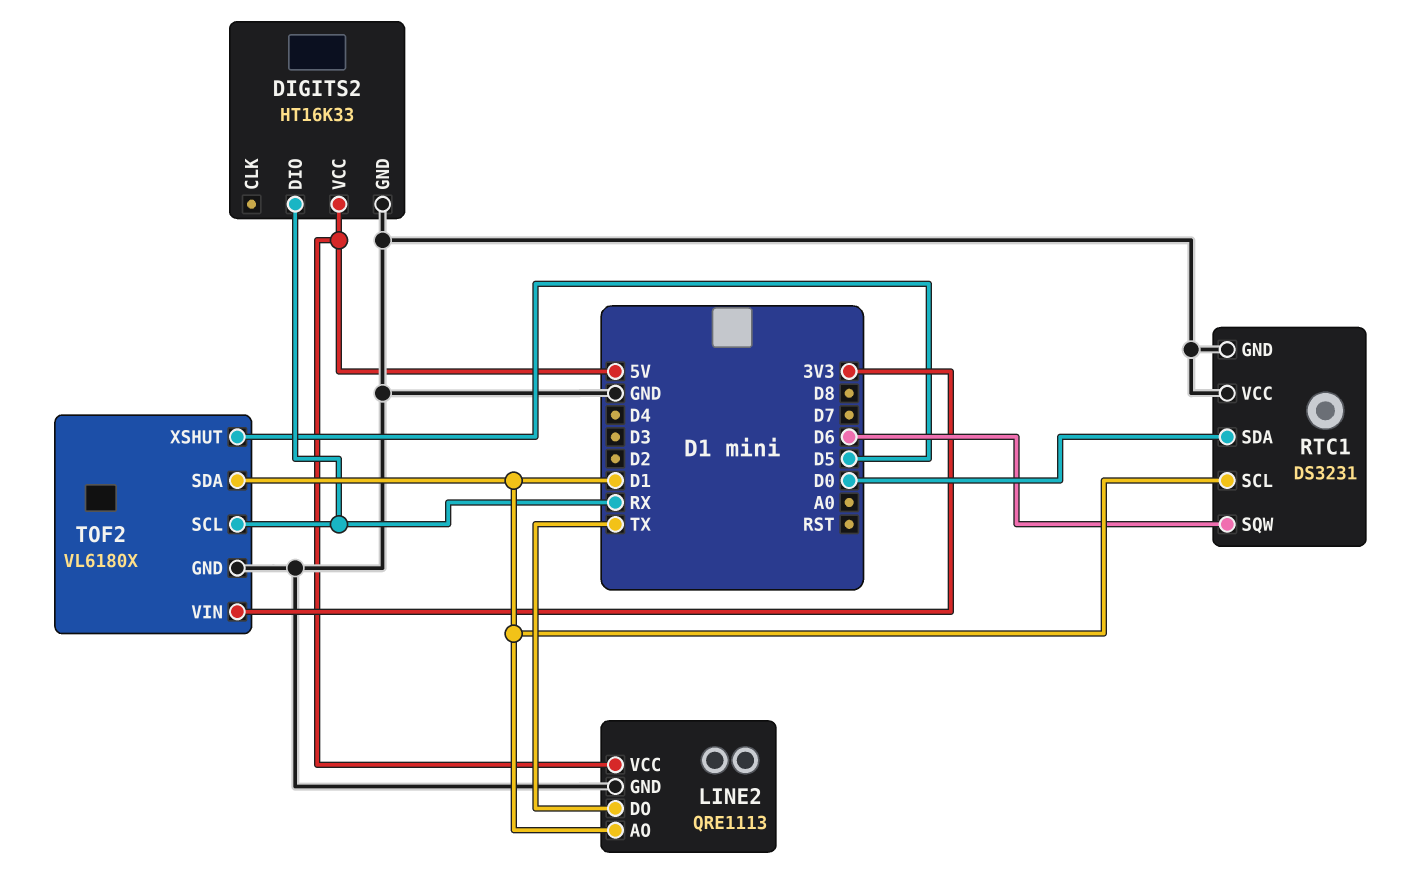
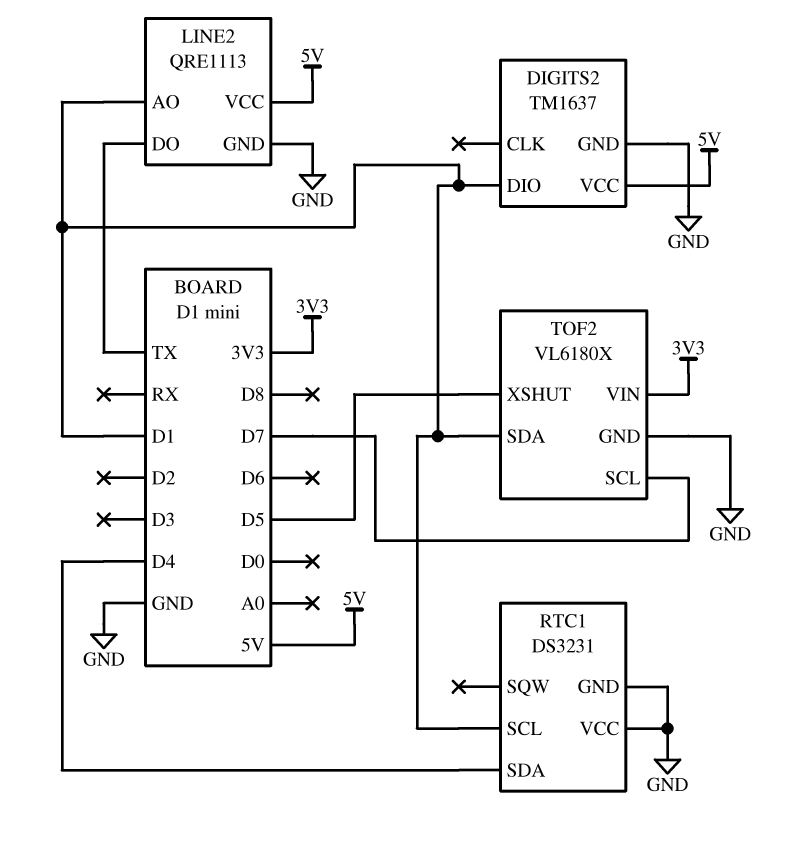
DIGITS2: HT16K33 -> TM1637
DIGITS2 pin DIO: RX -> D1
RTC1 pin SDA: D0 -> D4
RTC1 pin SQW: D6 -> none
TOF2 pin SCL: RX -> D7

